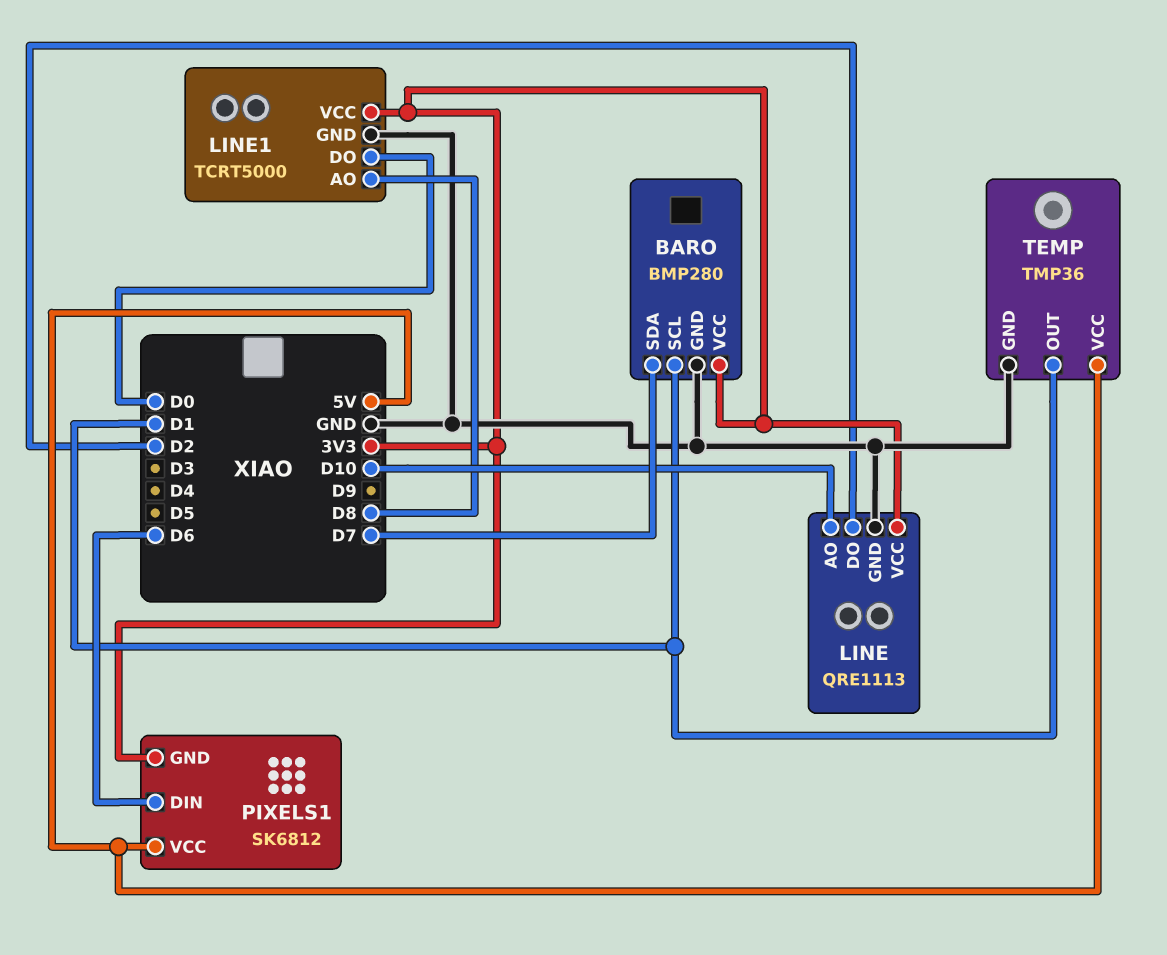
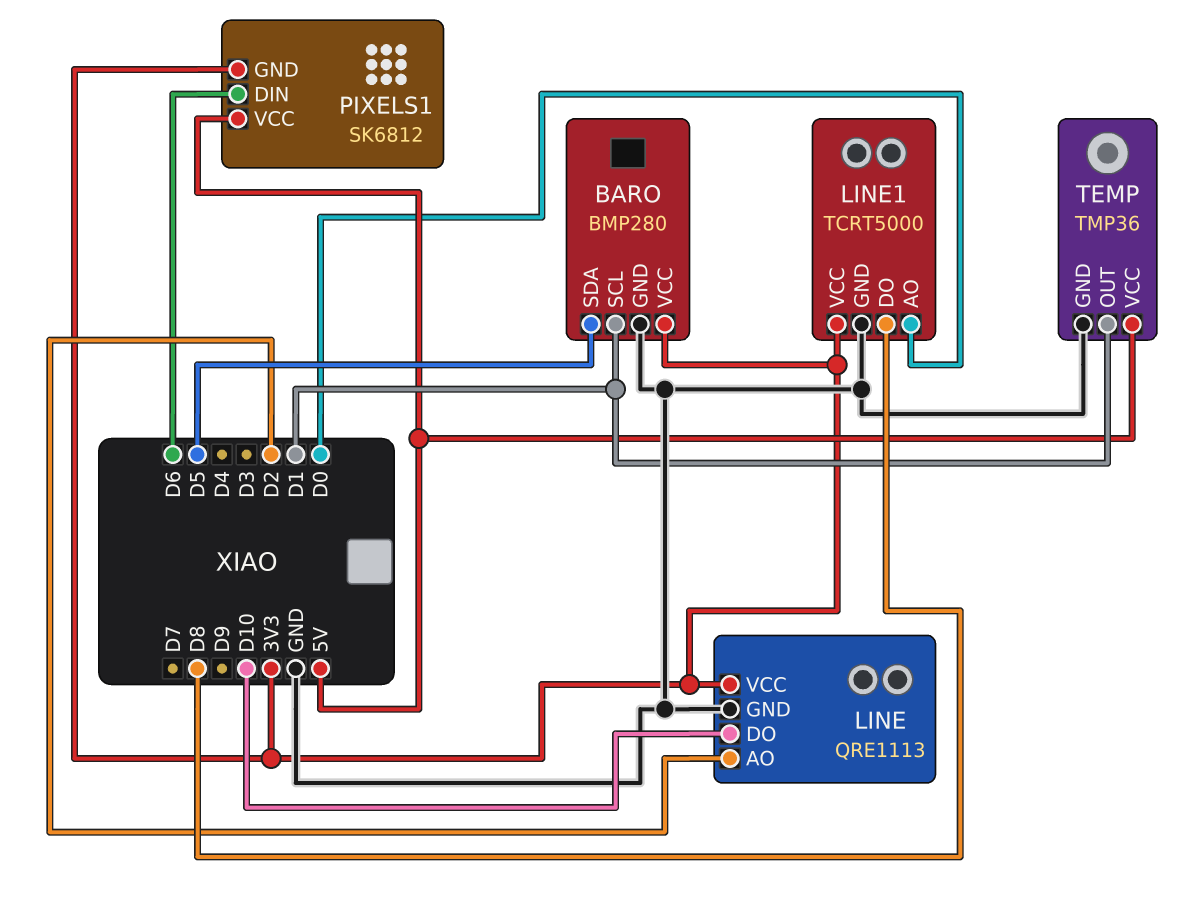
BARO pin SDA: D7 -> D5
LINE pin AO: D10 -> D2
LINE pin DO: D2 -> D10
LINE1 pin AO: D8 -> D0
LINE1 pin DO: D0 -> D8

